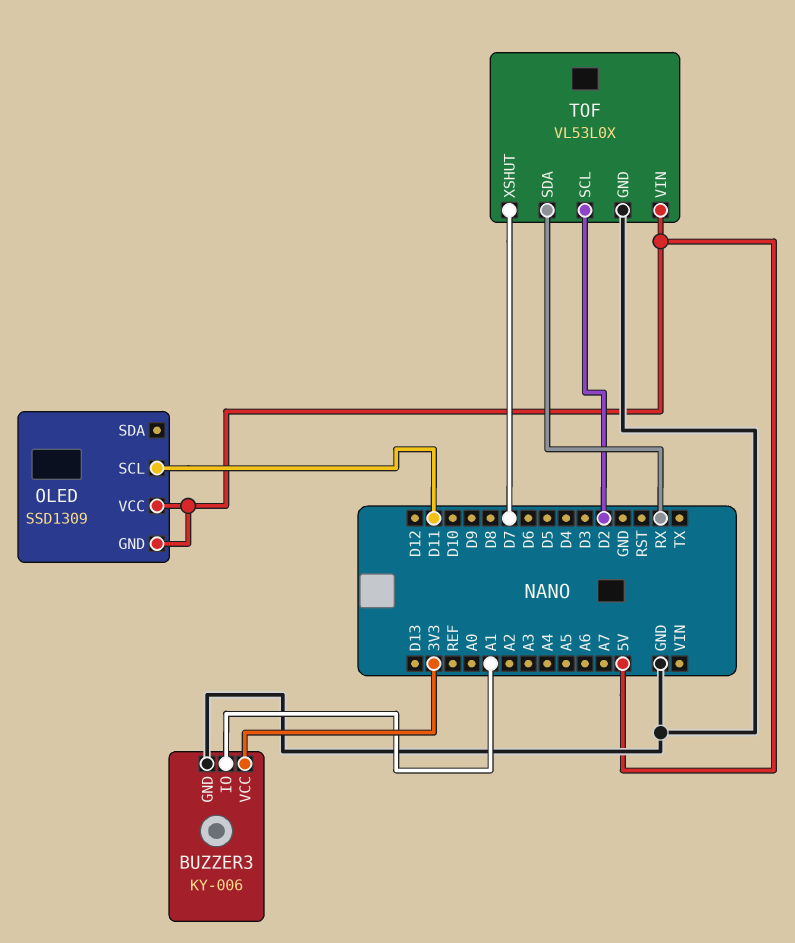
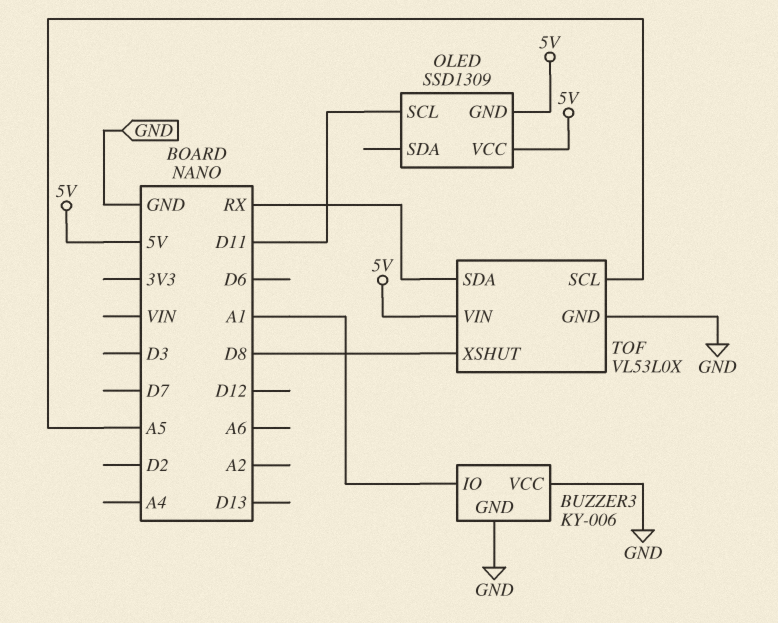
BUZZER3 pin VCC: 3V3 -> GND
TOF pin SCL: D2 -> A5
TOF pin XSHUT: D7 -> D8

